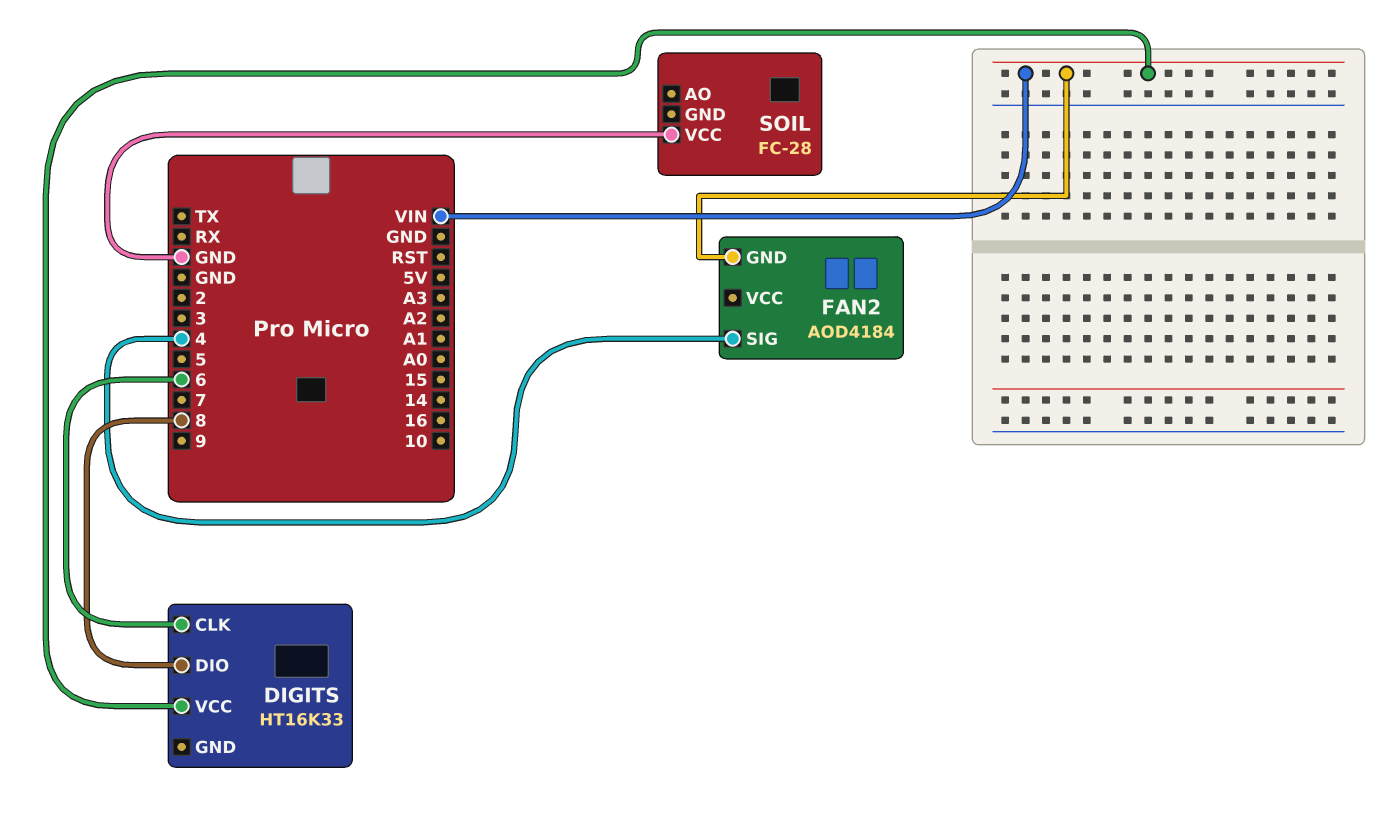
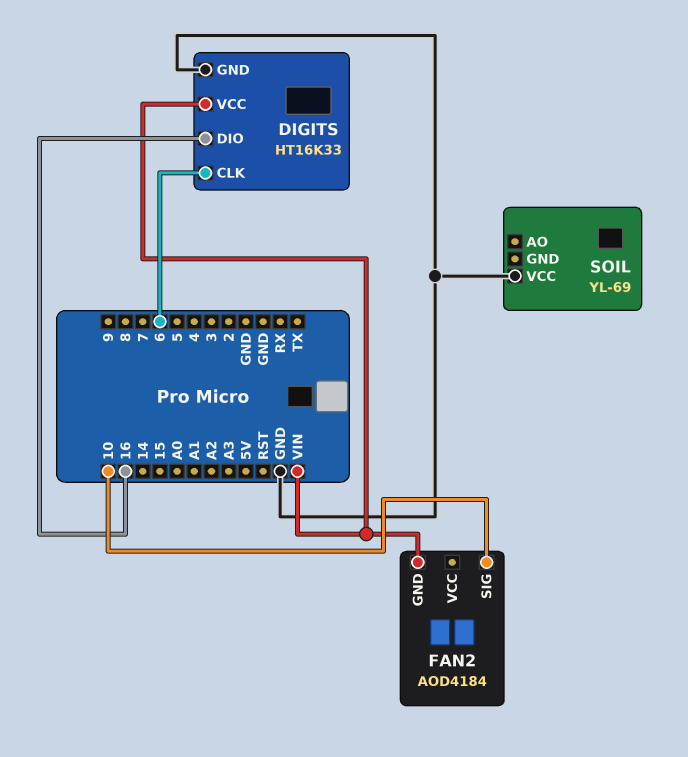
DIGITS pin DIO: 8 -> 16
DIGITS pin GND: none -> GND
FAN2 pin SIG: 4 -> 10
SOIL: FC-28 -> YL-69

